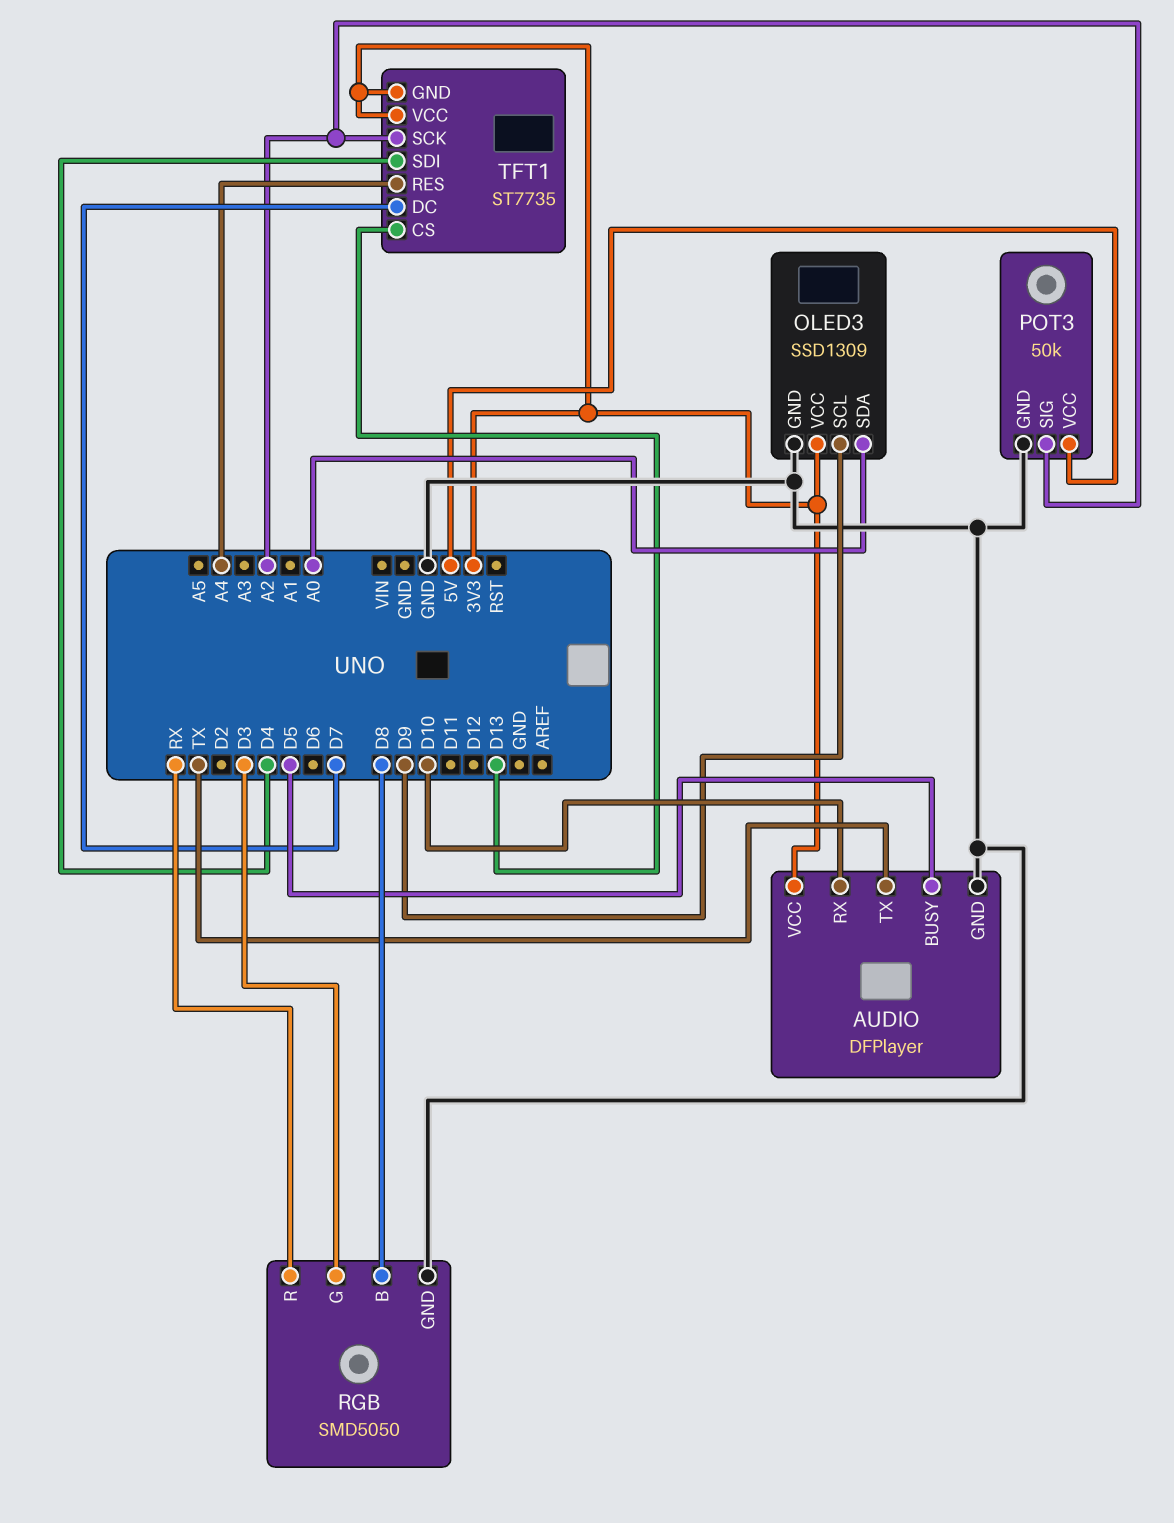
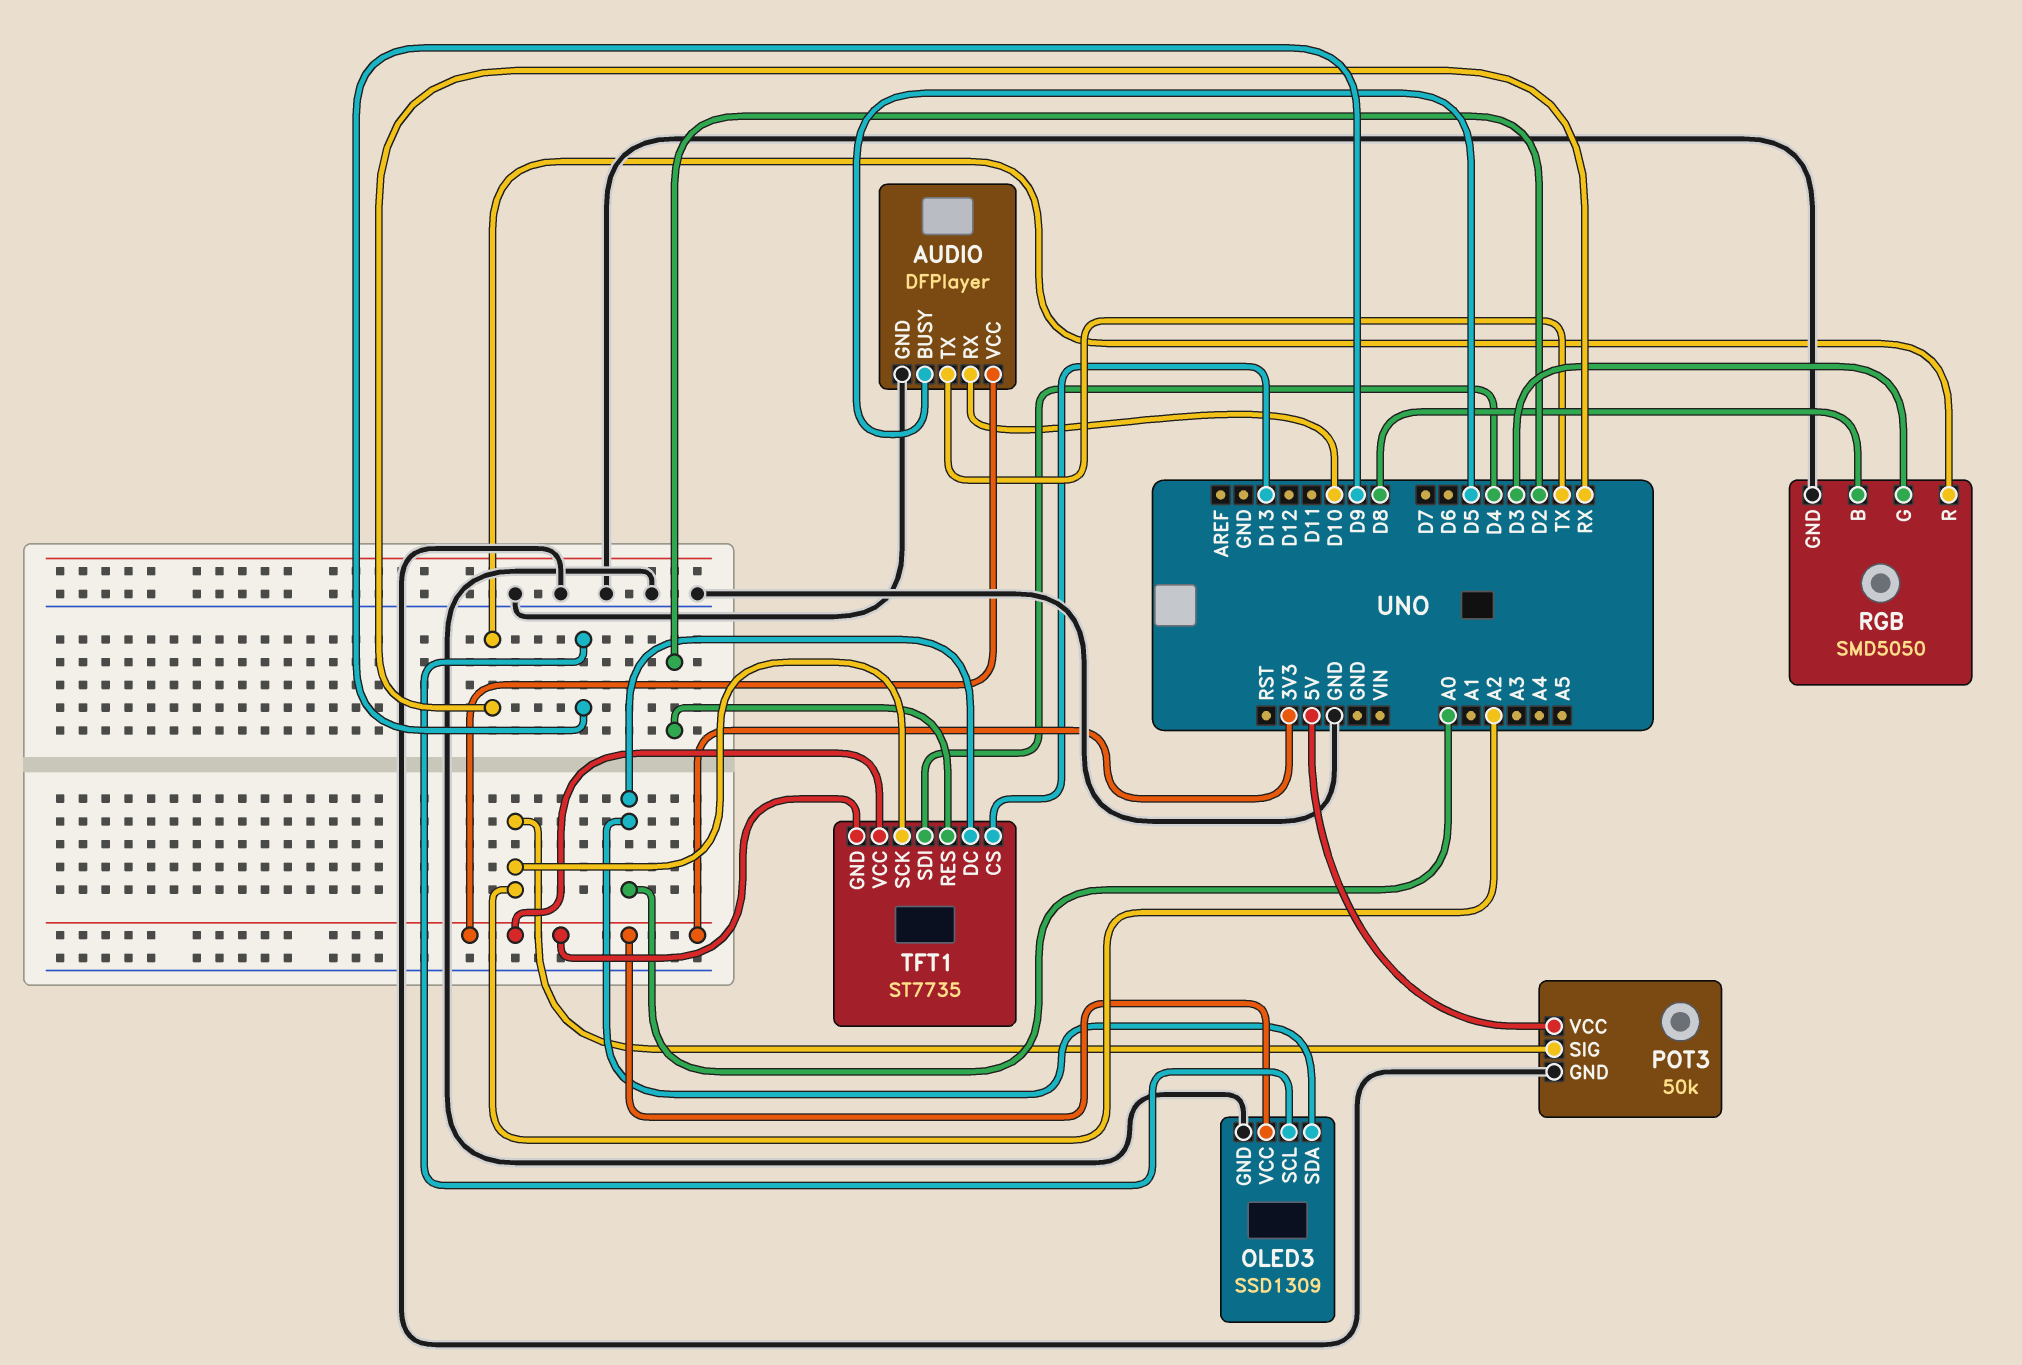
TFT1 pin DC: D7 -> A0
TFT1 pin RES: A4 -> D2

